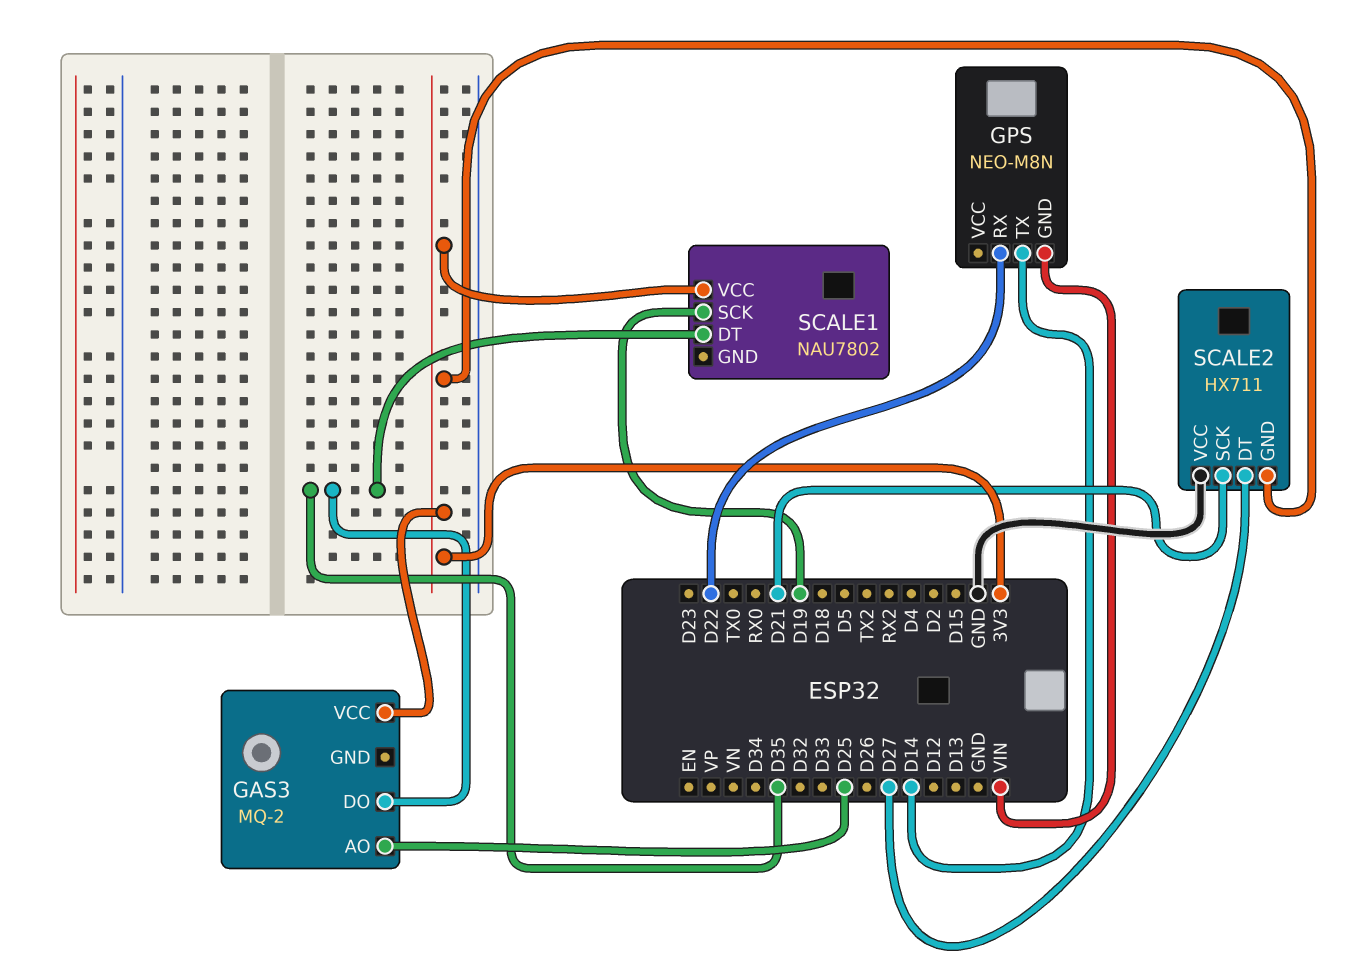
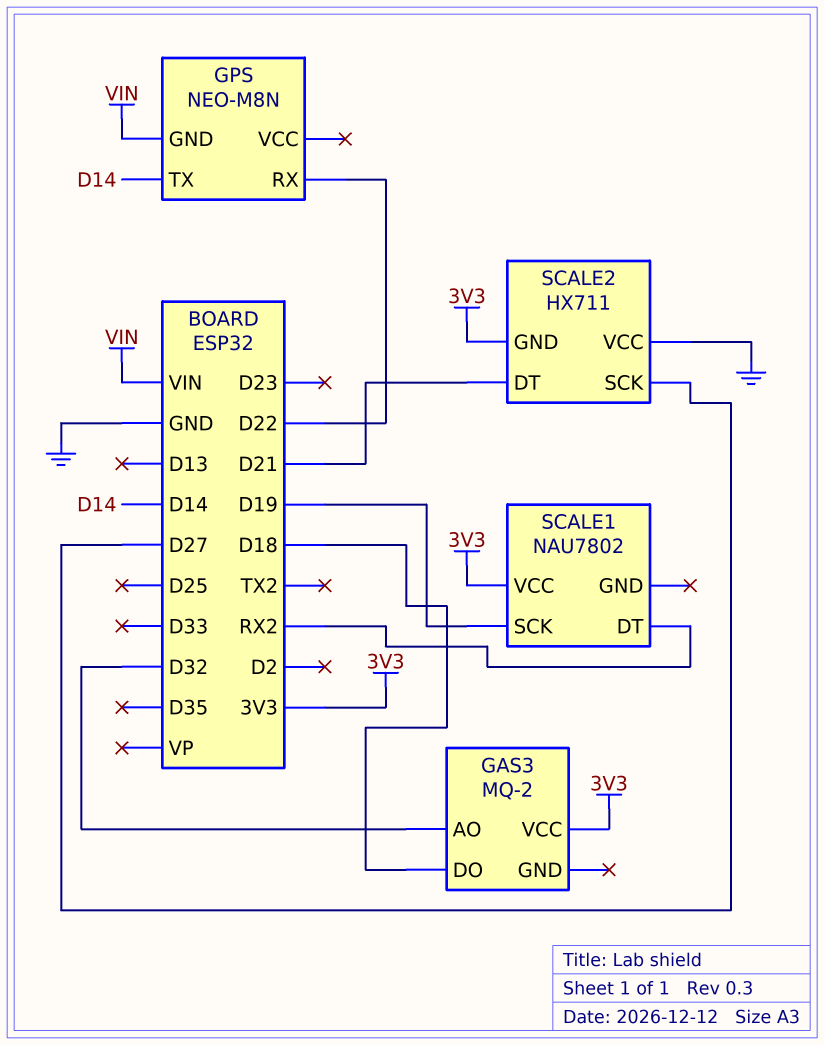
GAS3 pin AO: D25 -> D32
GAS3 pin DO: D35 -> D18
SCALE1 pin DT: D35 -> RX2
SCALE2 pin DT: D27 -> D21
SCALE2 pin SCK: D21 -> D27

